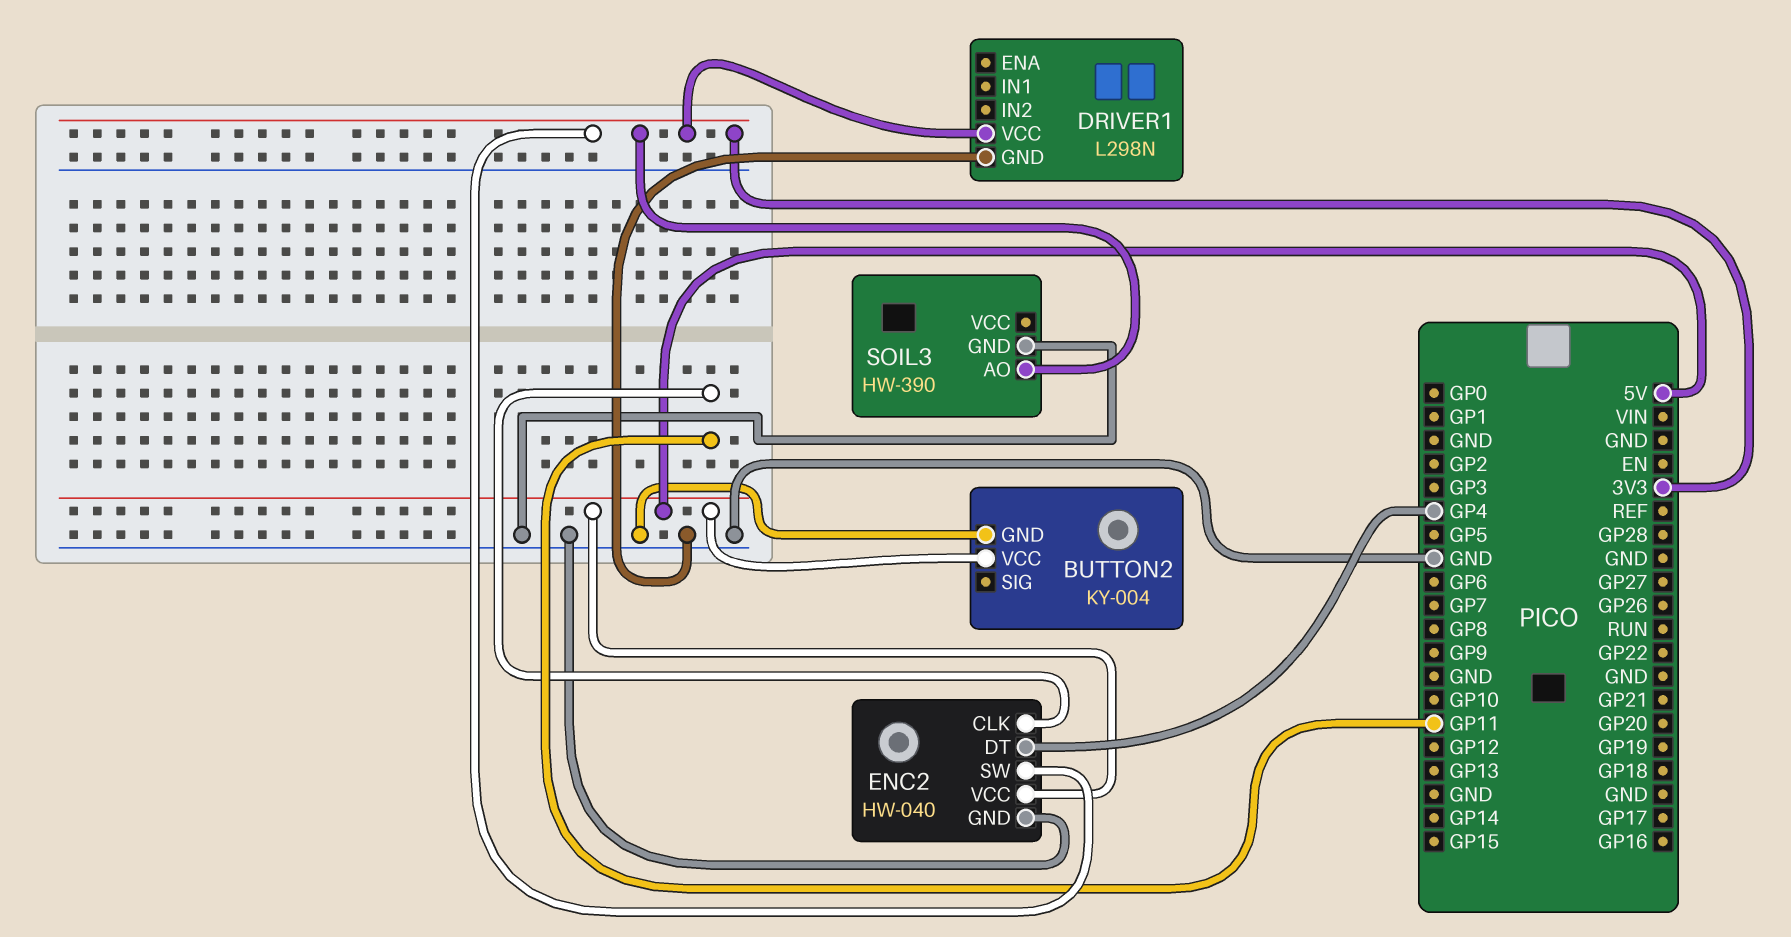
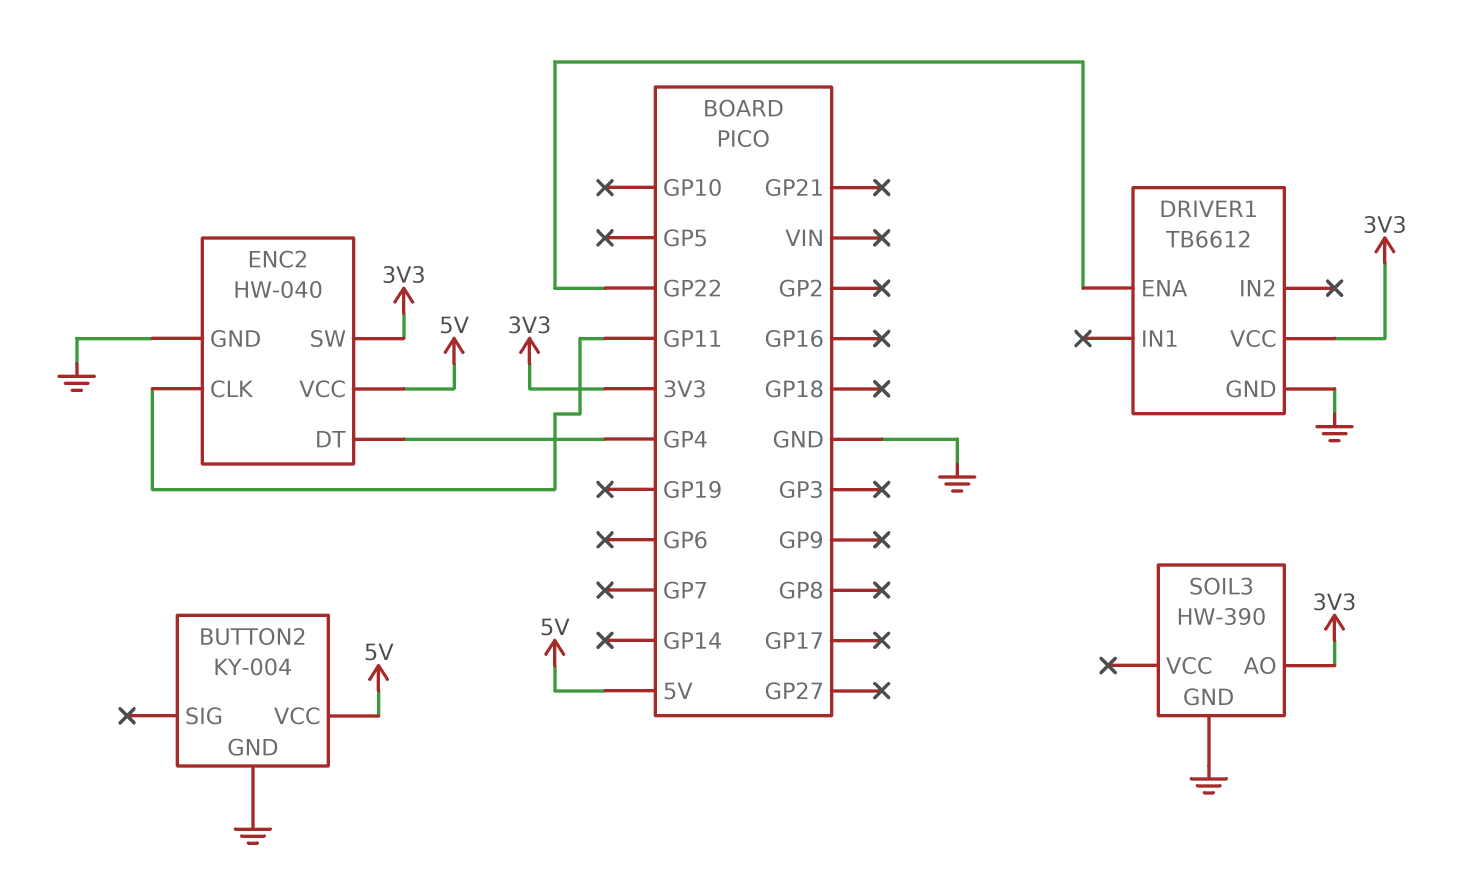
DRIVER1: L298N -> TB6612
DRIVER1 pin ENA: none -> GP22

